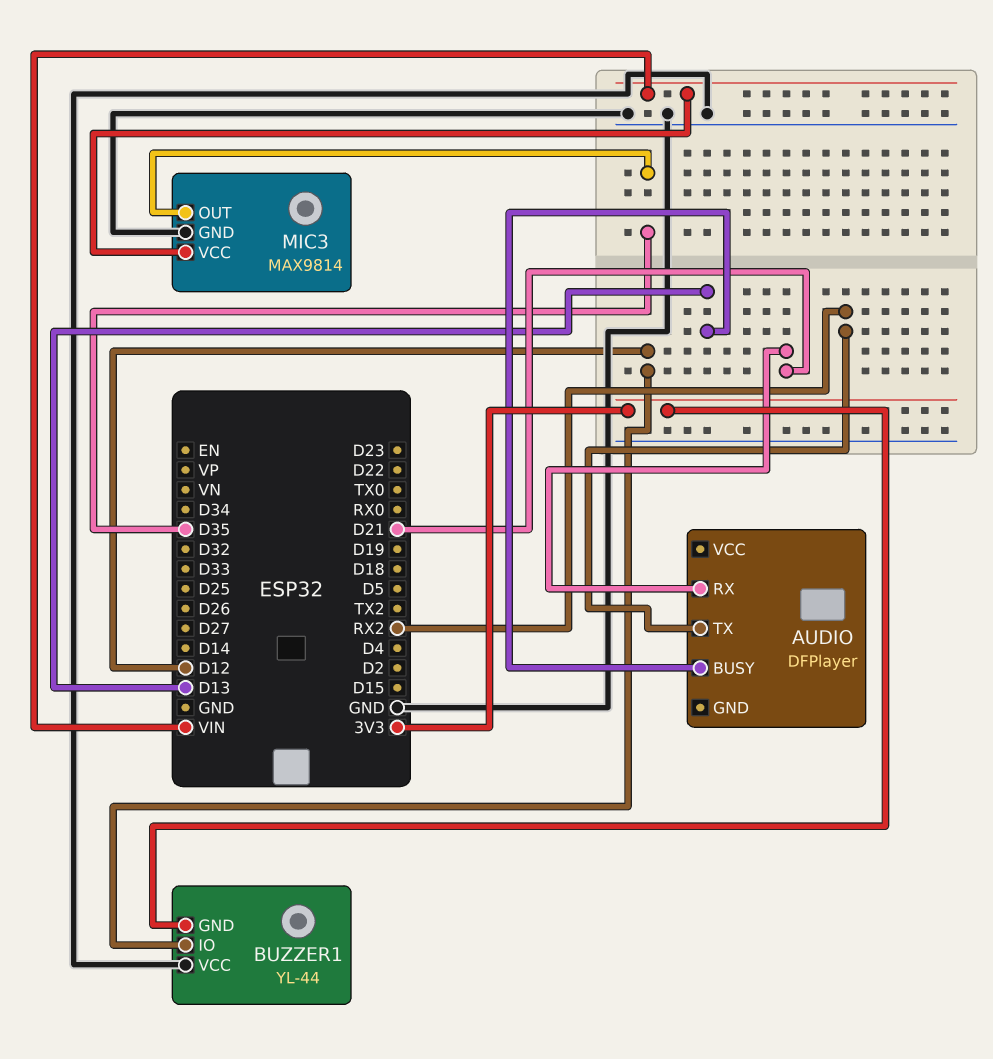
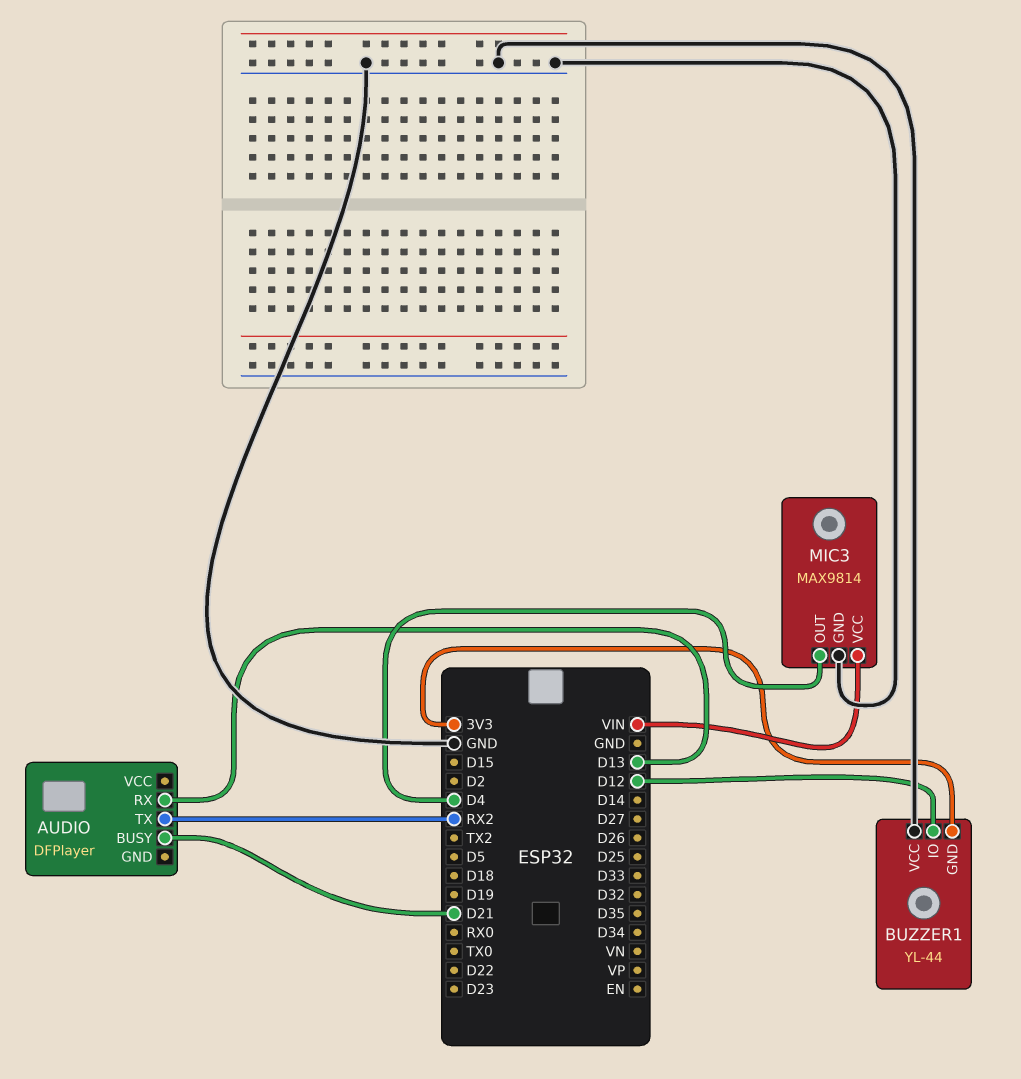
AUDIO pin BUSY: D13 -> D21
AUDIO pin RX: D21 -> D13
MIC3 pin OUT: D35 -> D4

